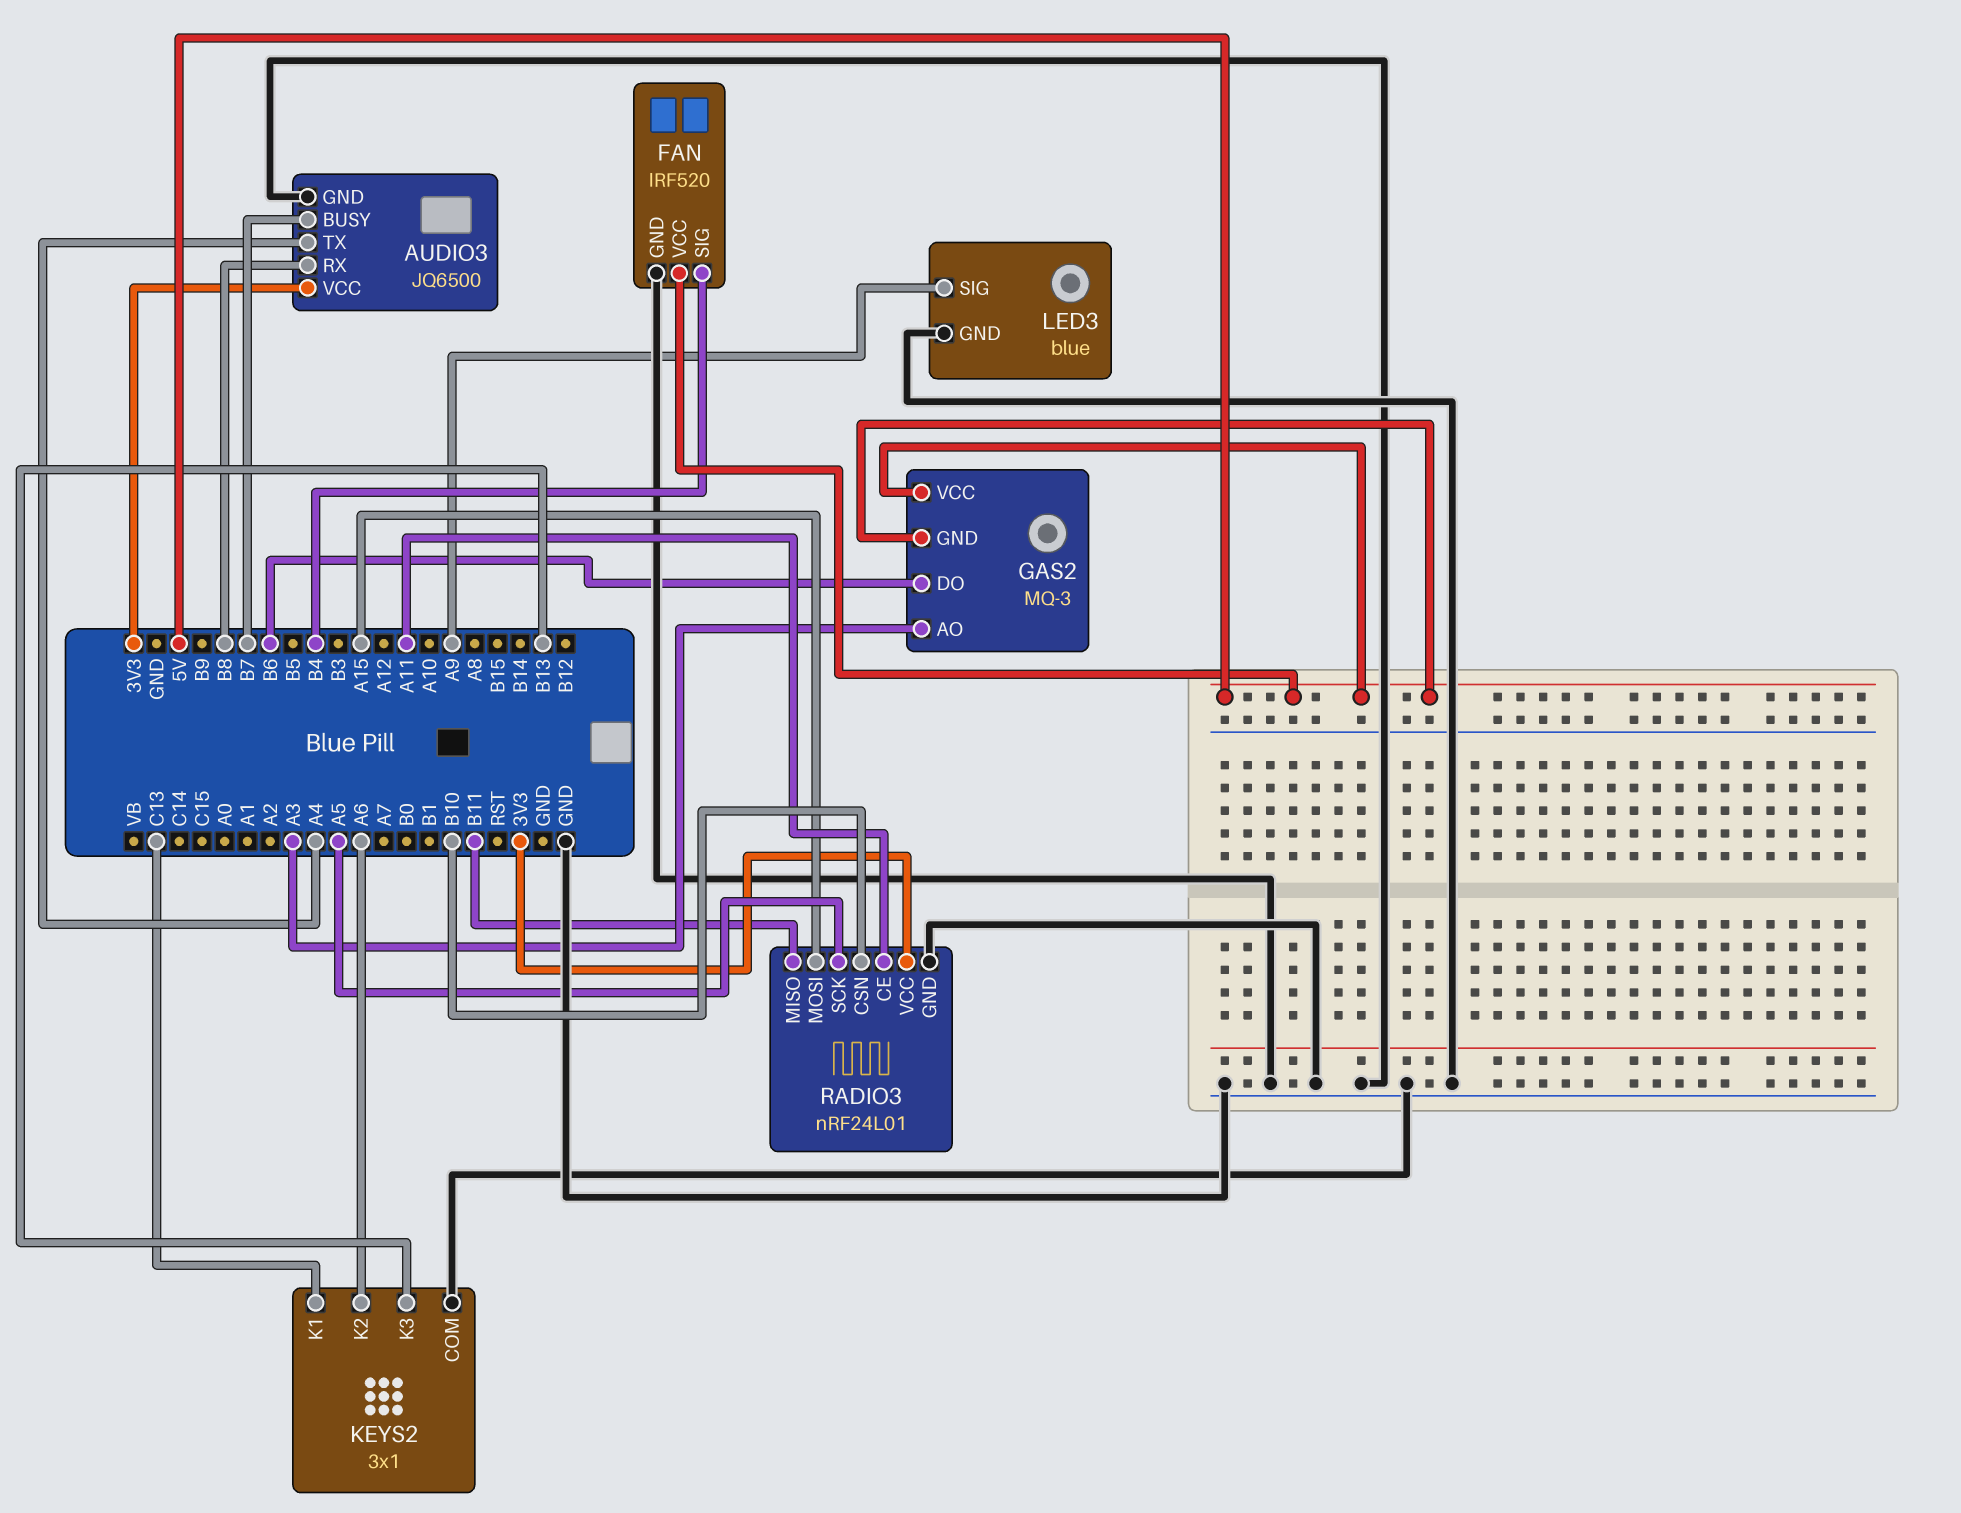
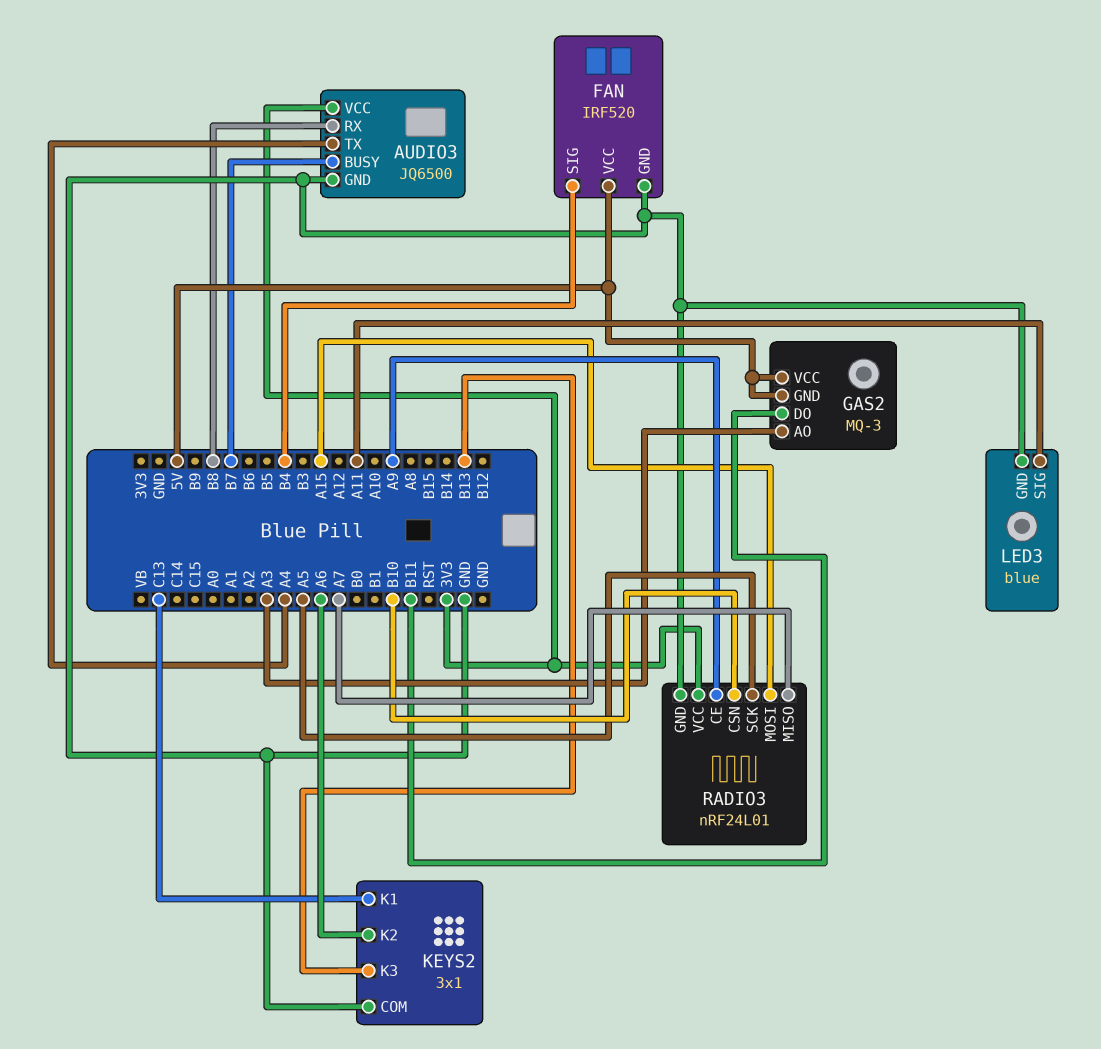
GAS2 pin DO: B6 -> B11
LED3 pin SIG: A9 -> A11
RADIO3 pin CE: A11 -> A9
RADIO3 pin MISO: B11 -> A7

